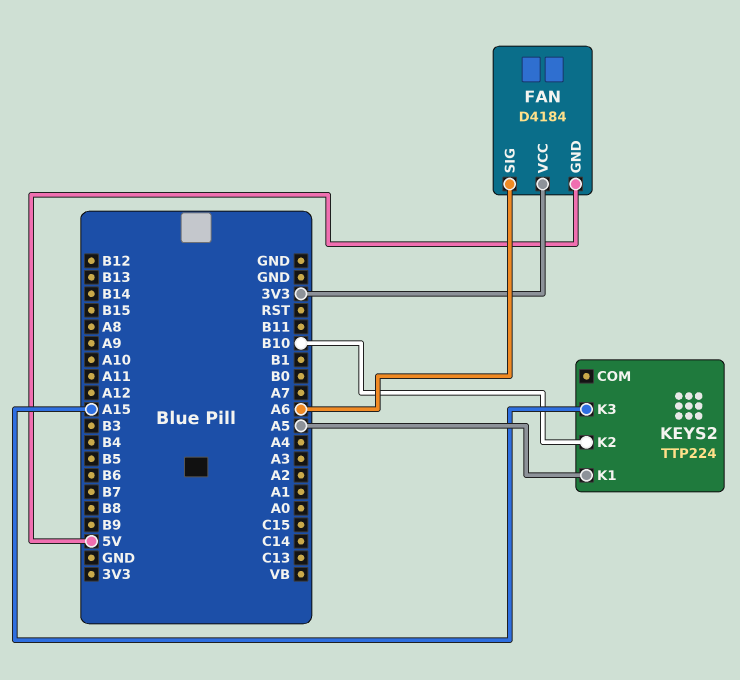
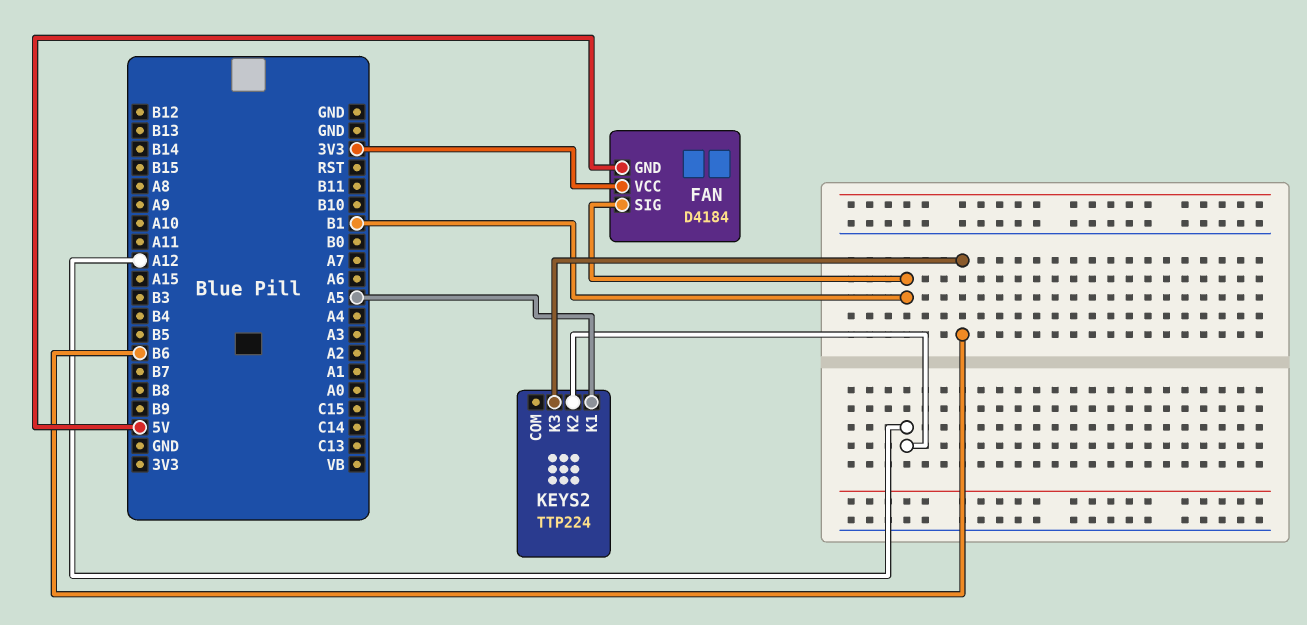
FAN pin SIG: A6 -> B1
KEYS2 pin K2: B10 -> A12
KEYS2 pin K3: A15 -> B6

